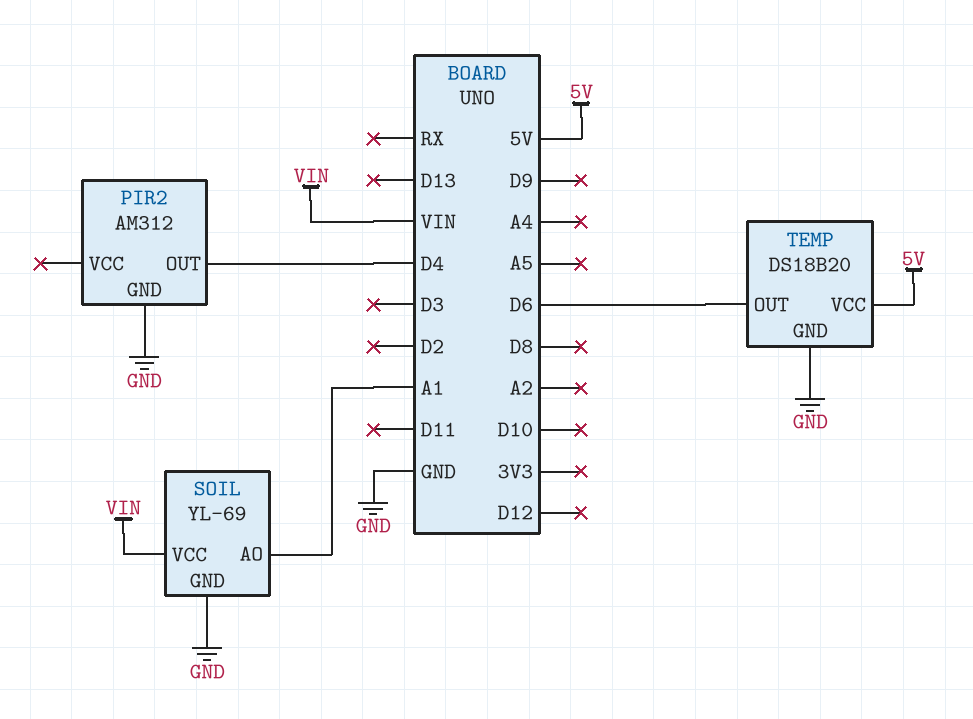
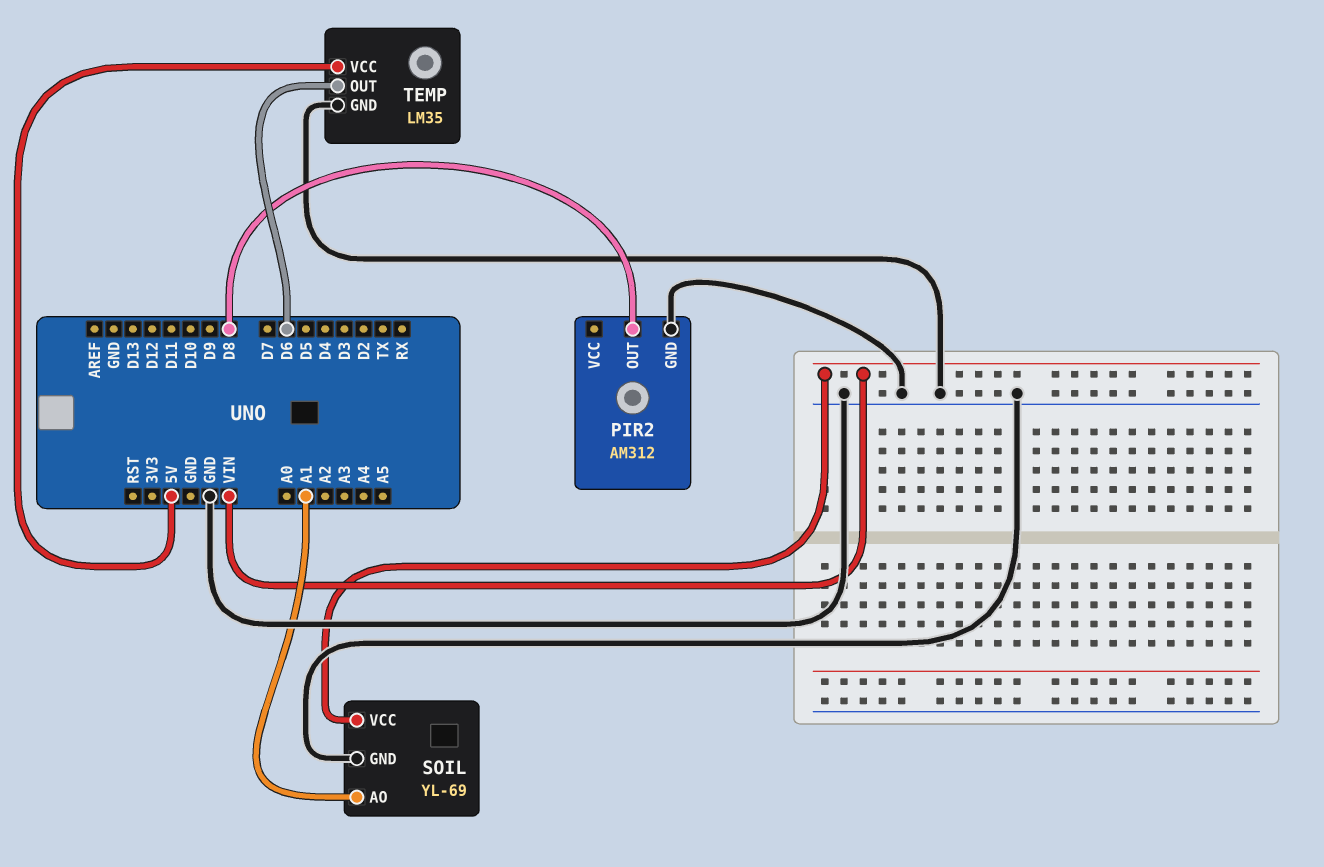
PIR2 pin OUT: D4 -> D8
TEMP: DS18B20 -> LM35

